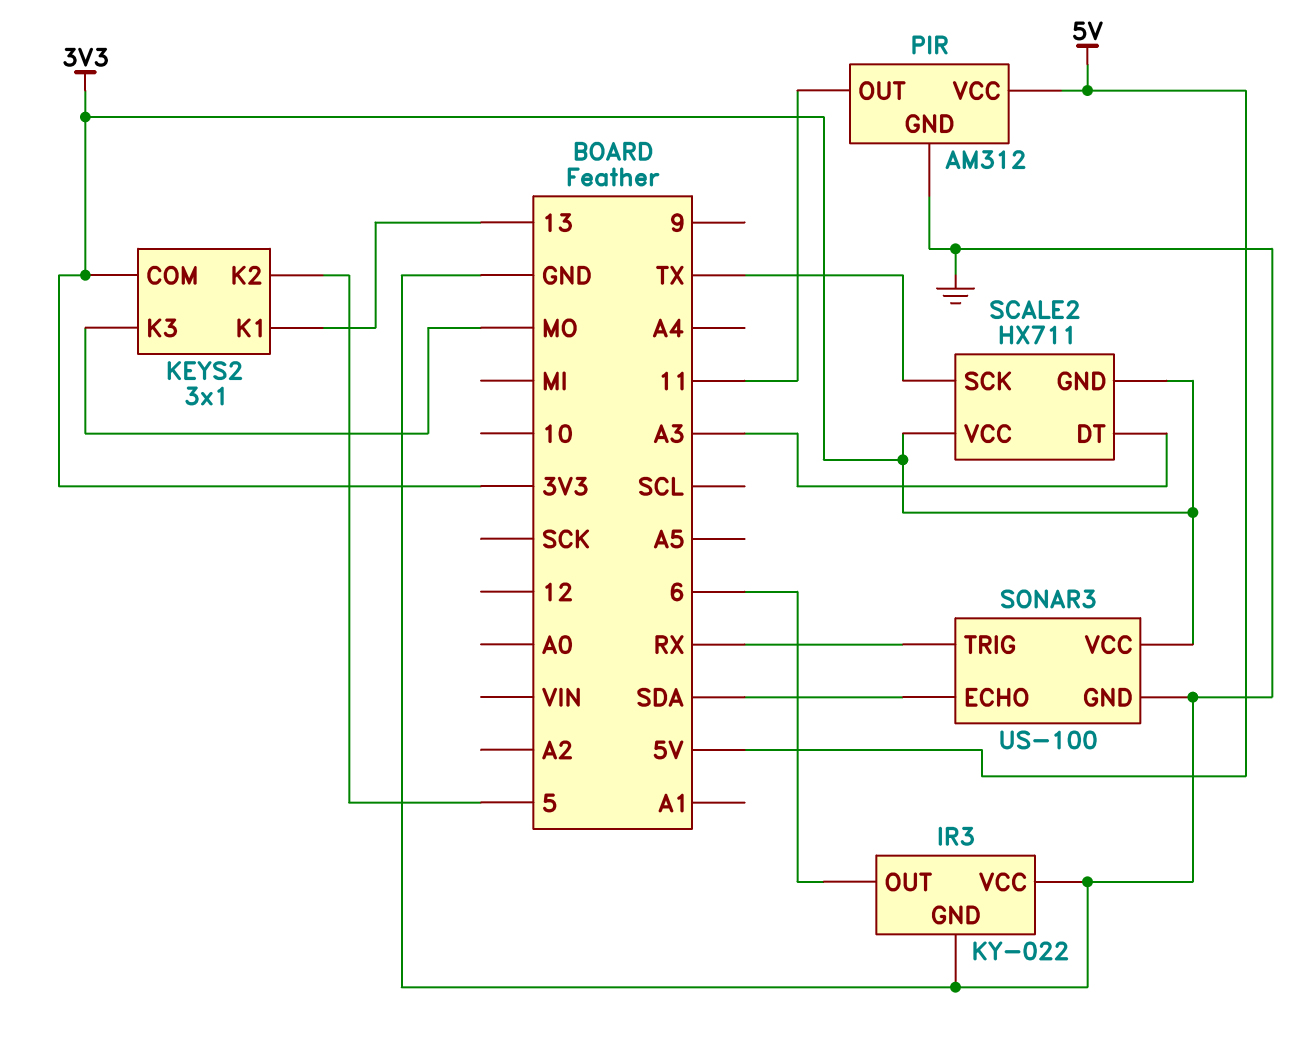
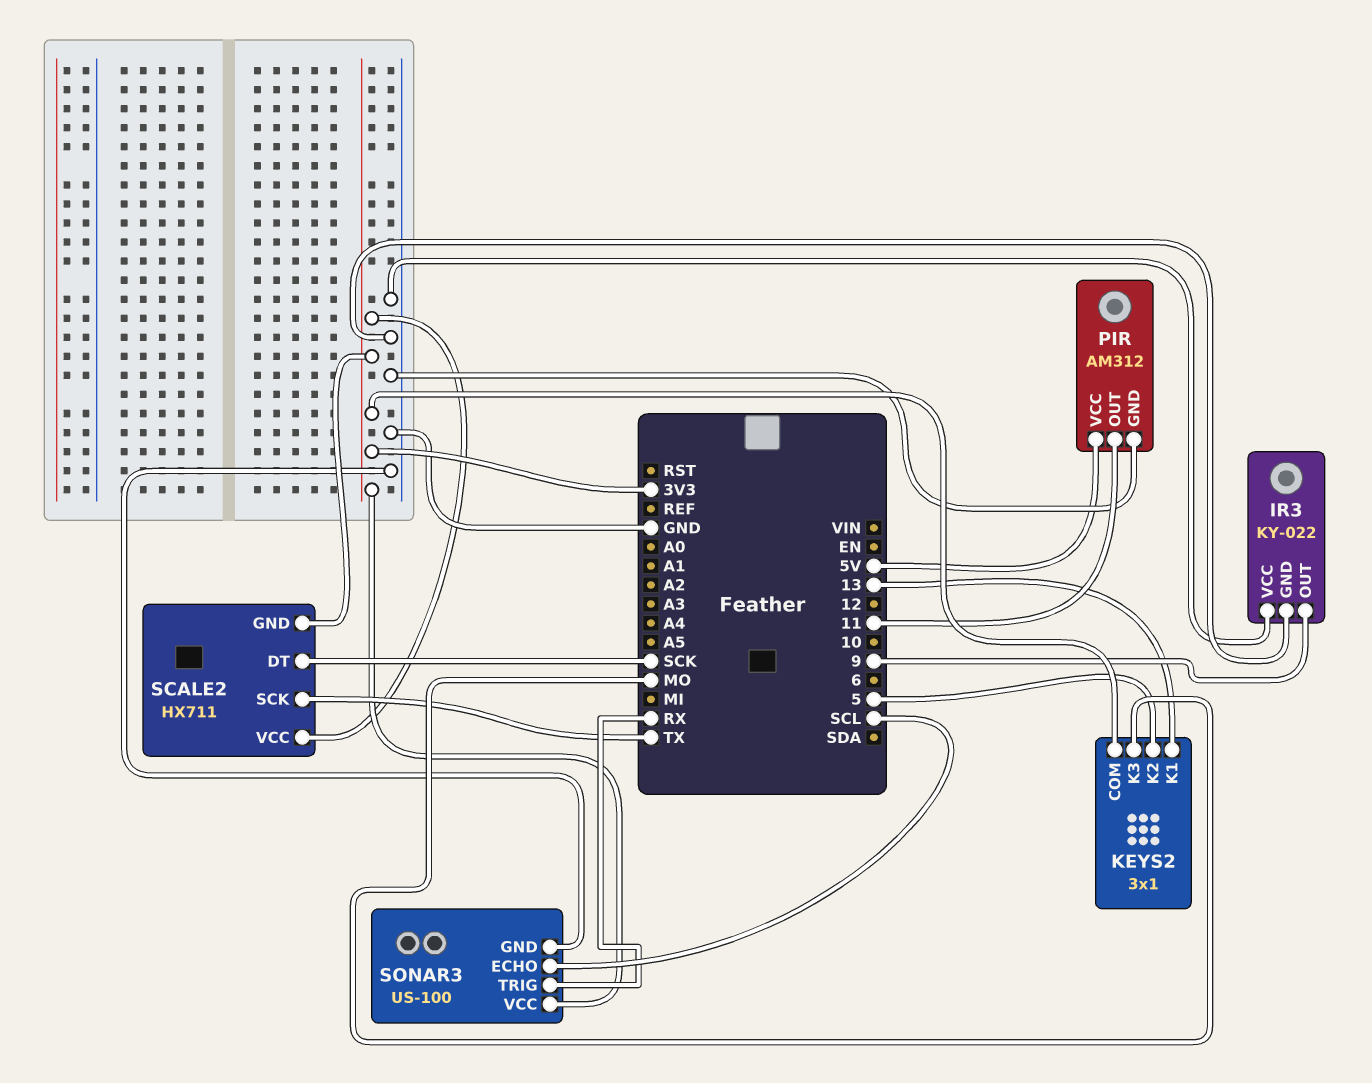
IR3 pin OUT: 6 -> 9
SCALE2 pin DT: A3 -> SCK
SONAR3 pin ECHO: SDA -> SCL

